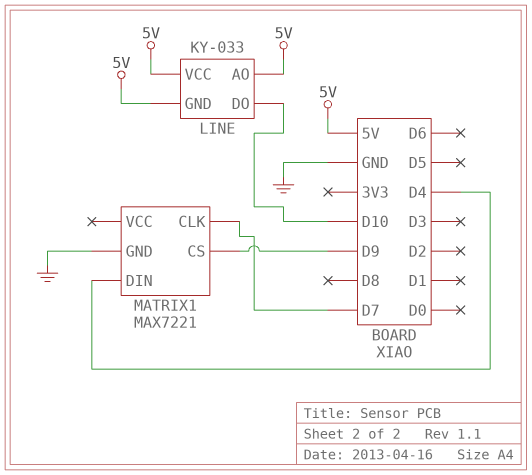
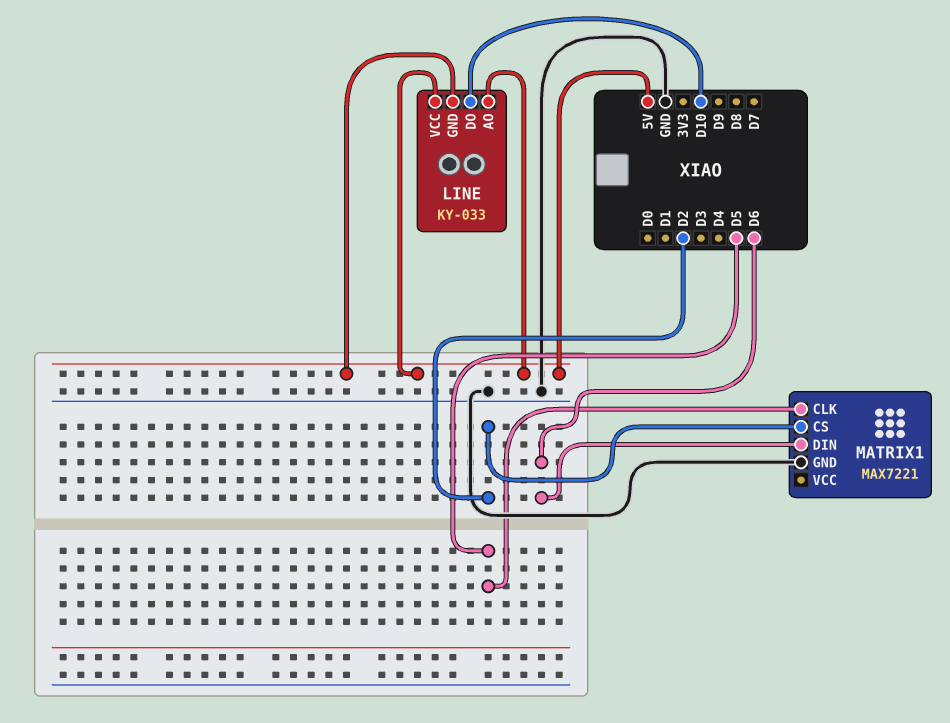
MATRIX1 pin CLK: D7 -> D5
MATRIX1 pin CS: D9 -> D2
MATRIX1 pin DIN: D4 -> D6

